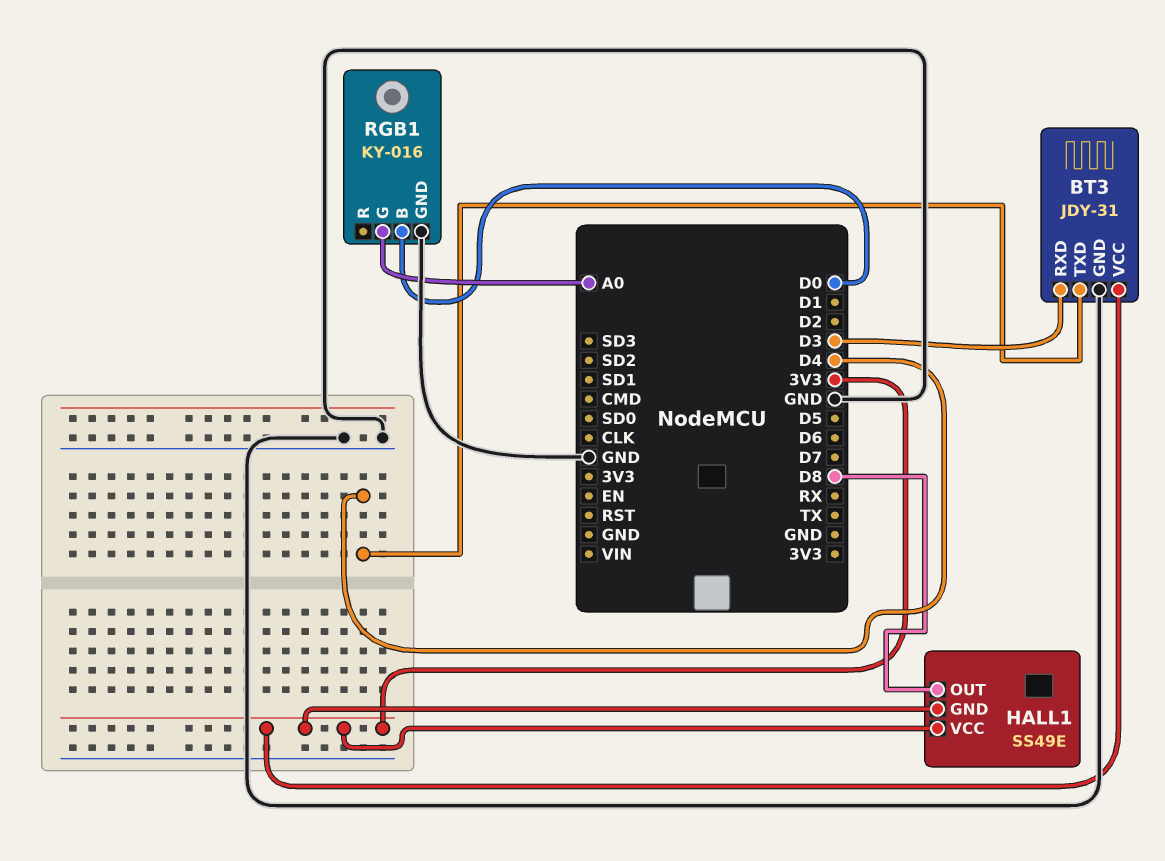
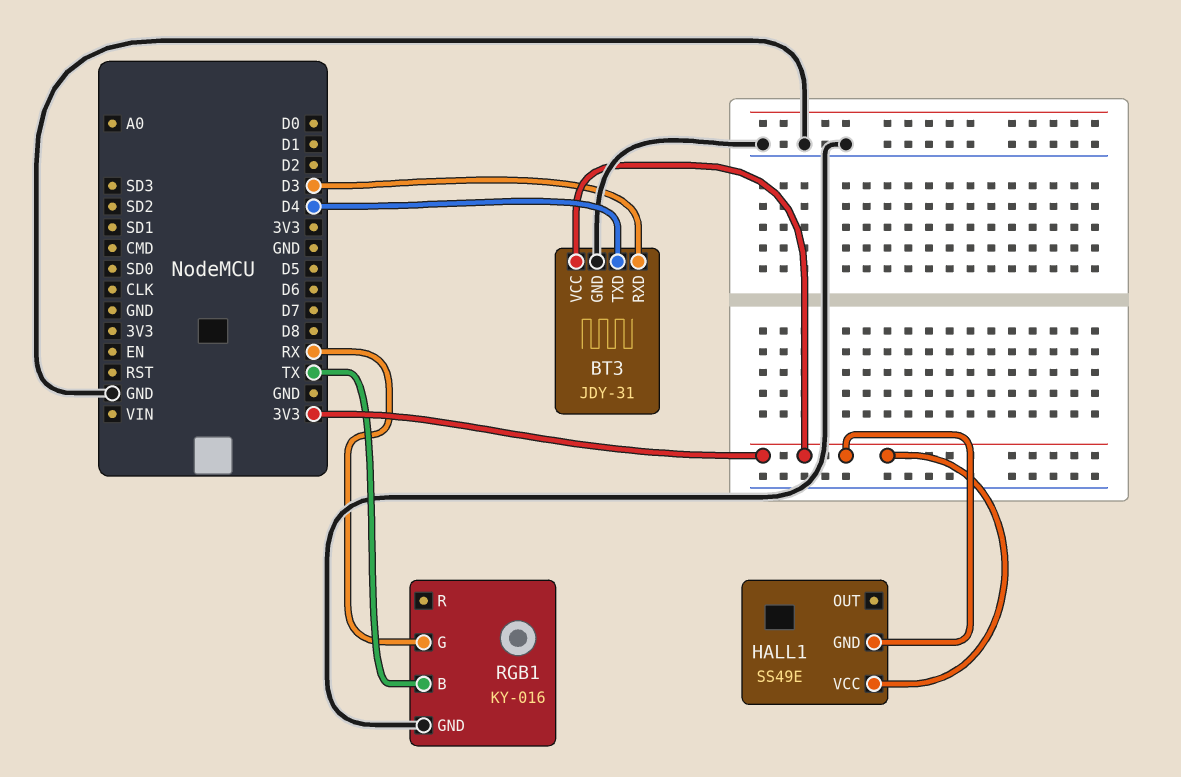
HALL1 pin OUT: D8 -> none
RGB1 pin B: D0 -> TX
RGB1 pin G: A0 -> RX

